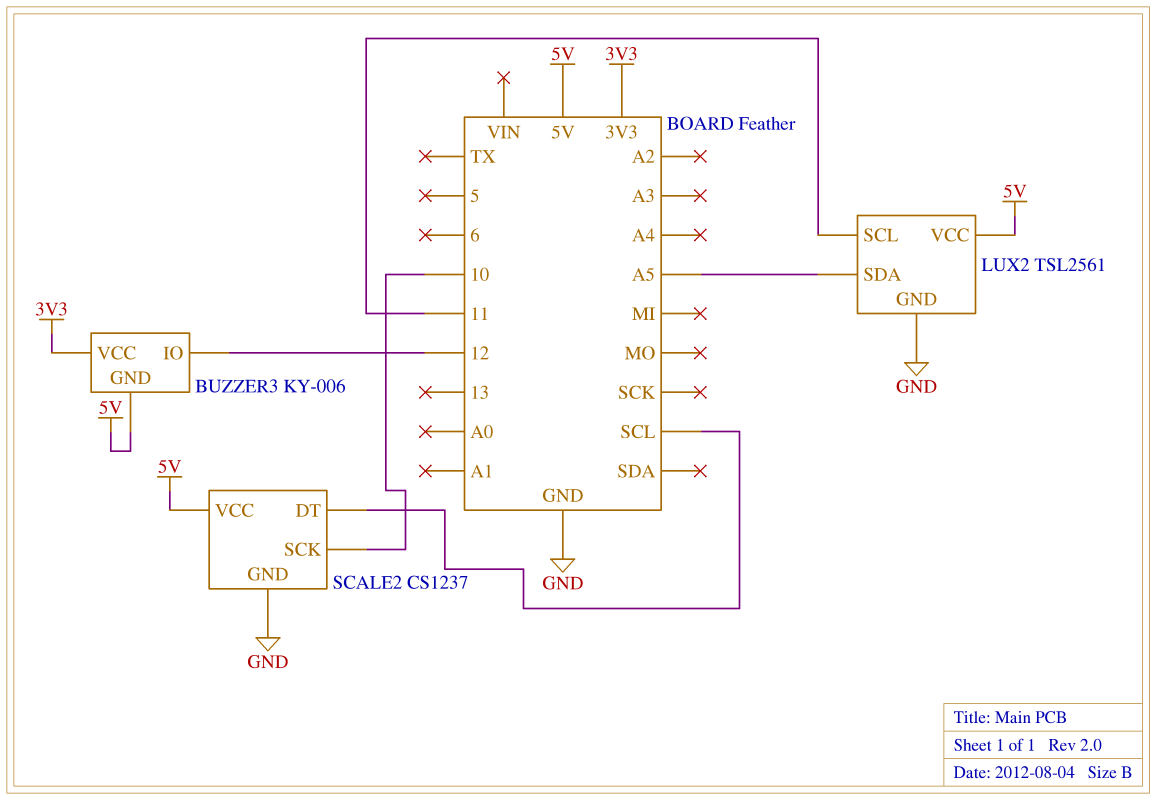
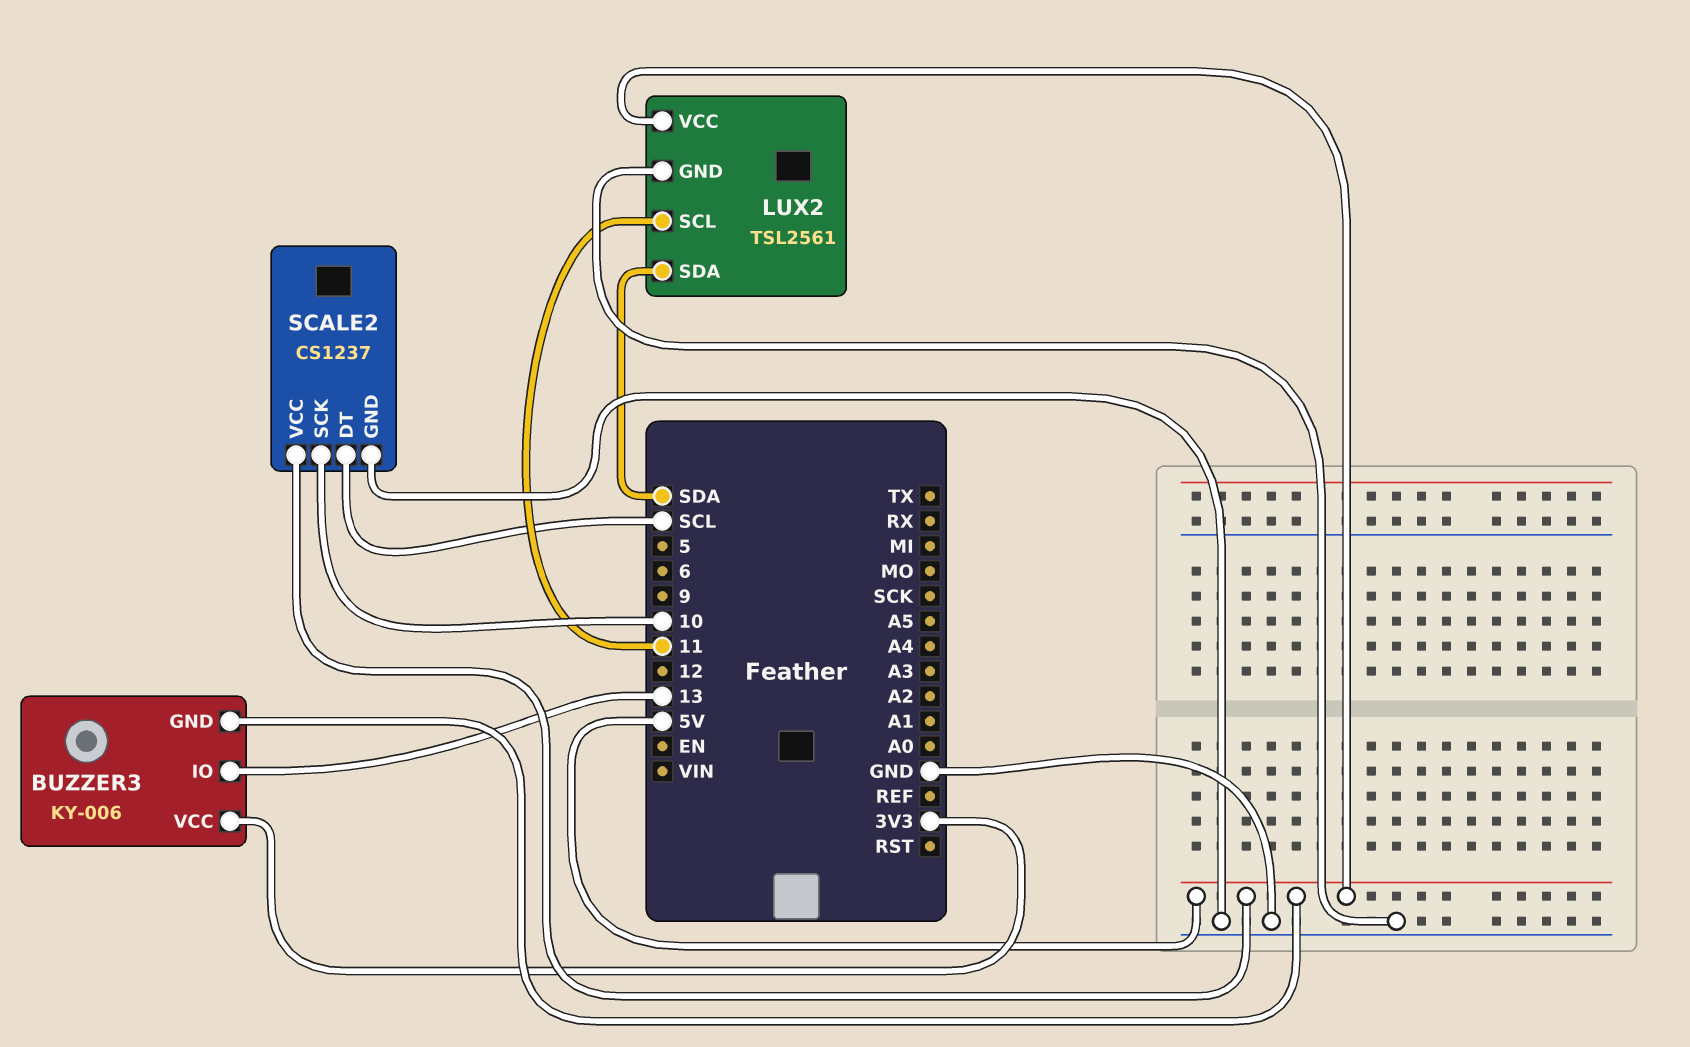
BUZZER3 pin IO: 12 -> 13
LUX2 pin SDA: A5 -> SDA

